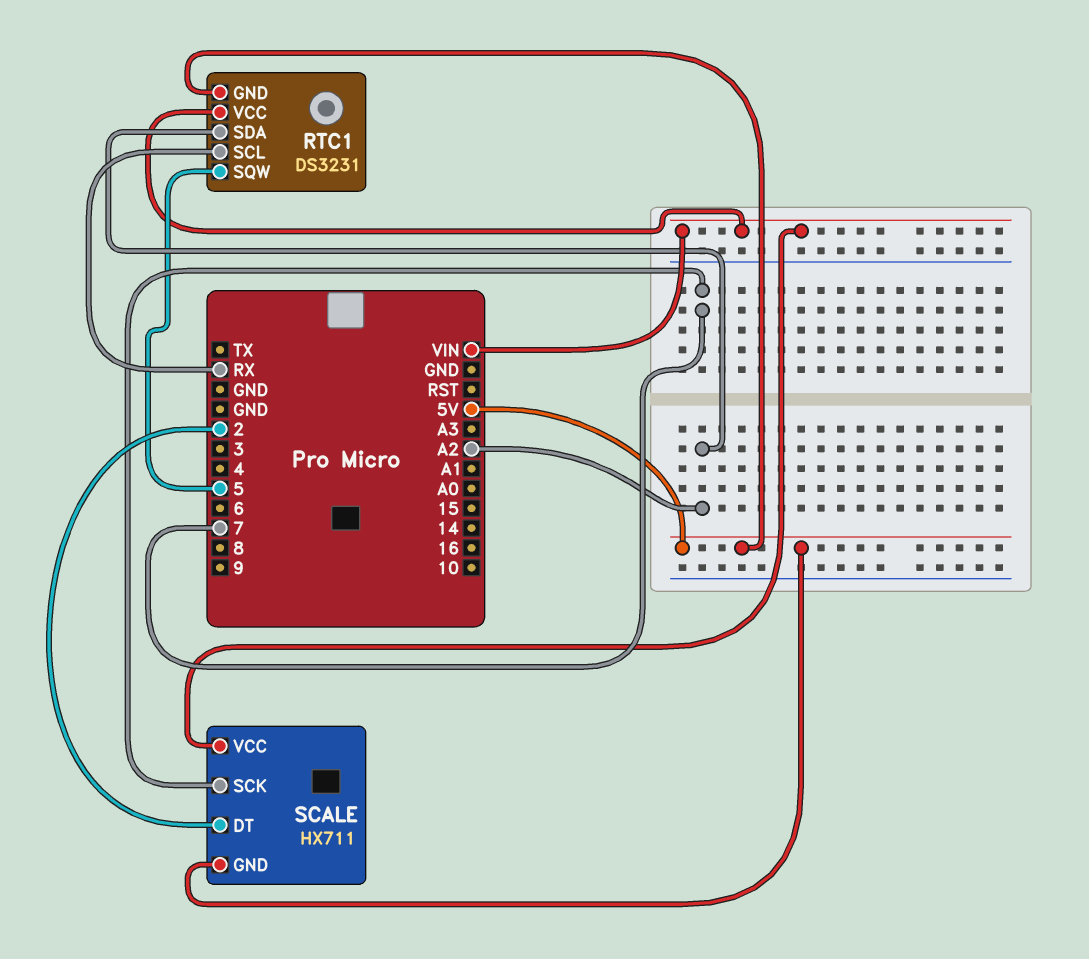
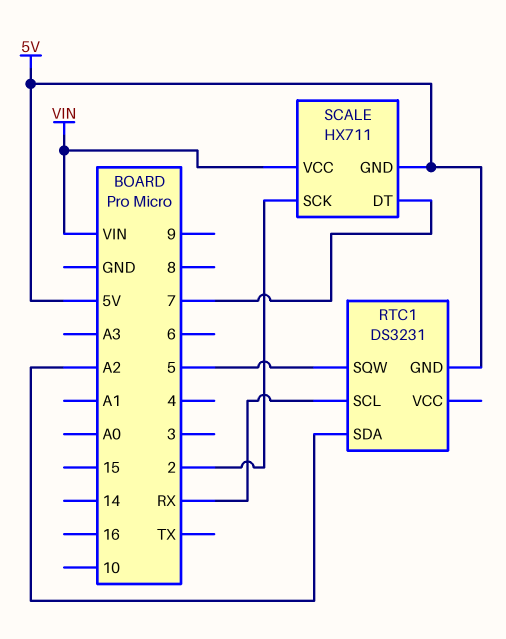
RTC1 pin VCC: VIN -> none
SCALE pin DT: 2 -> 7
SCALE pin SCK: 7 -> 2

